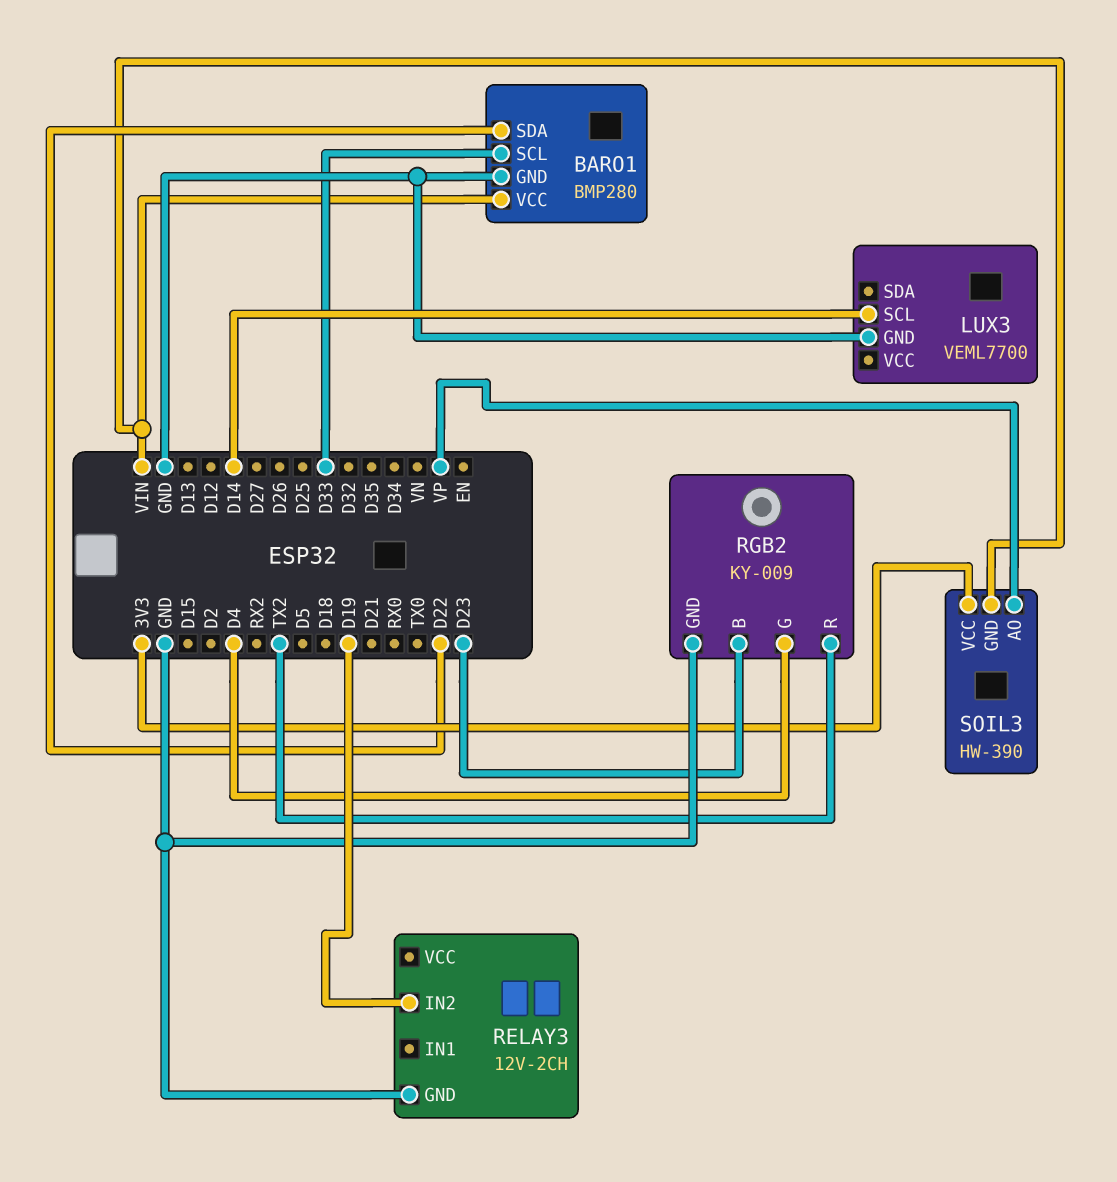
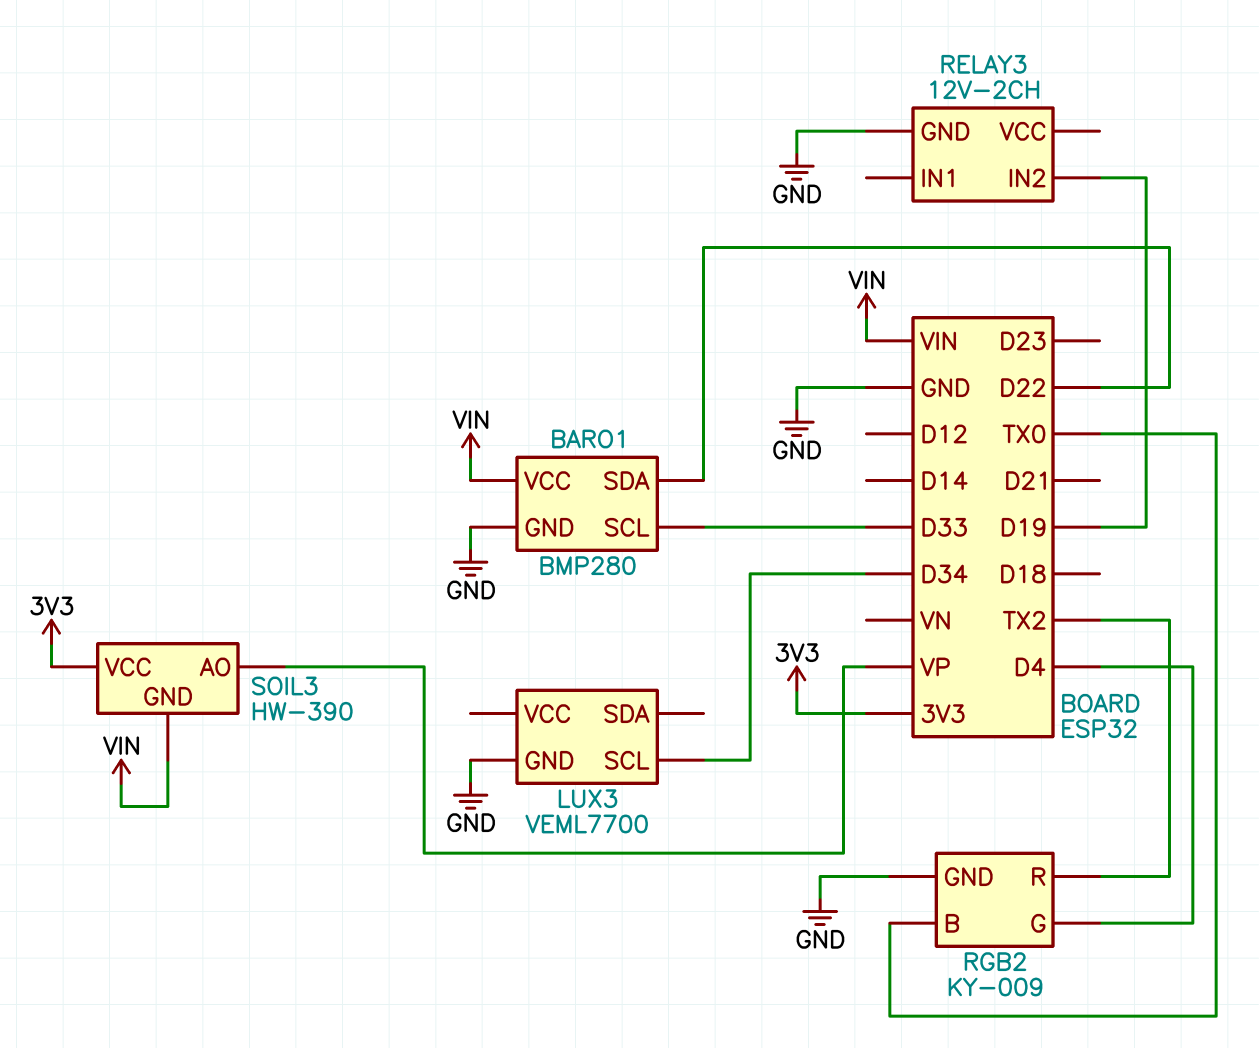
LUX3 pin SCL: D14 -> D34
RGB2 pin B: D23 -> TX0

